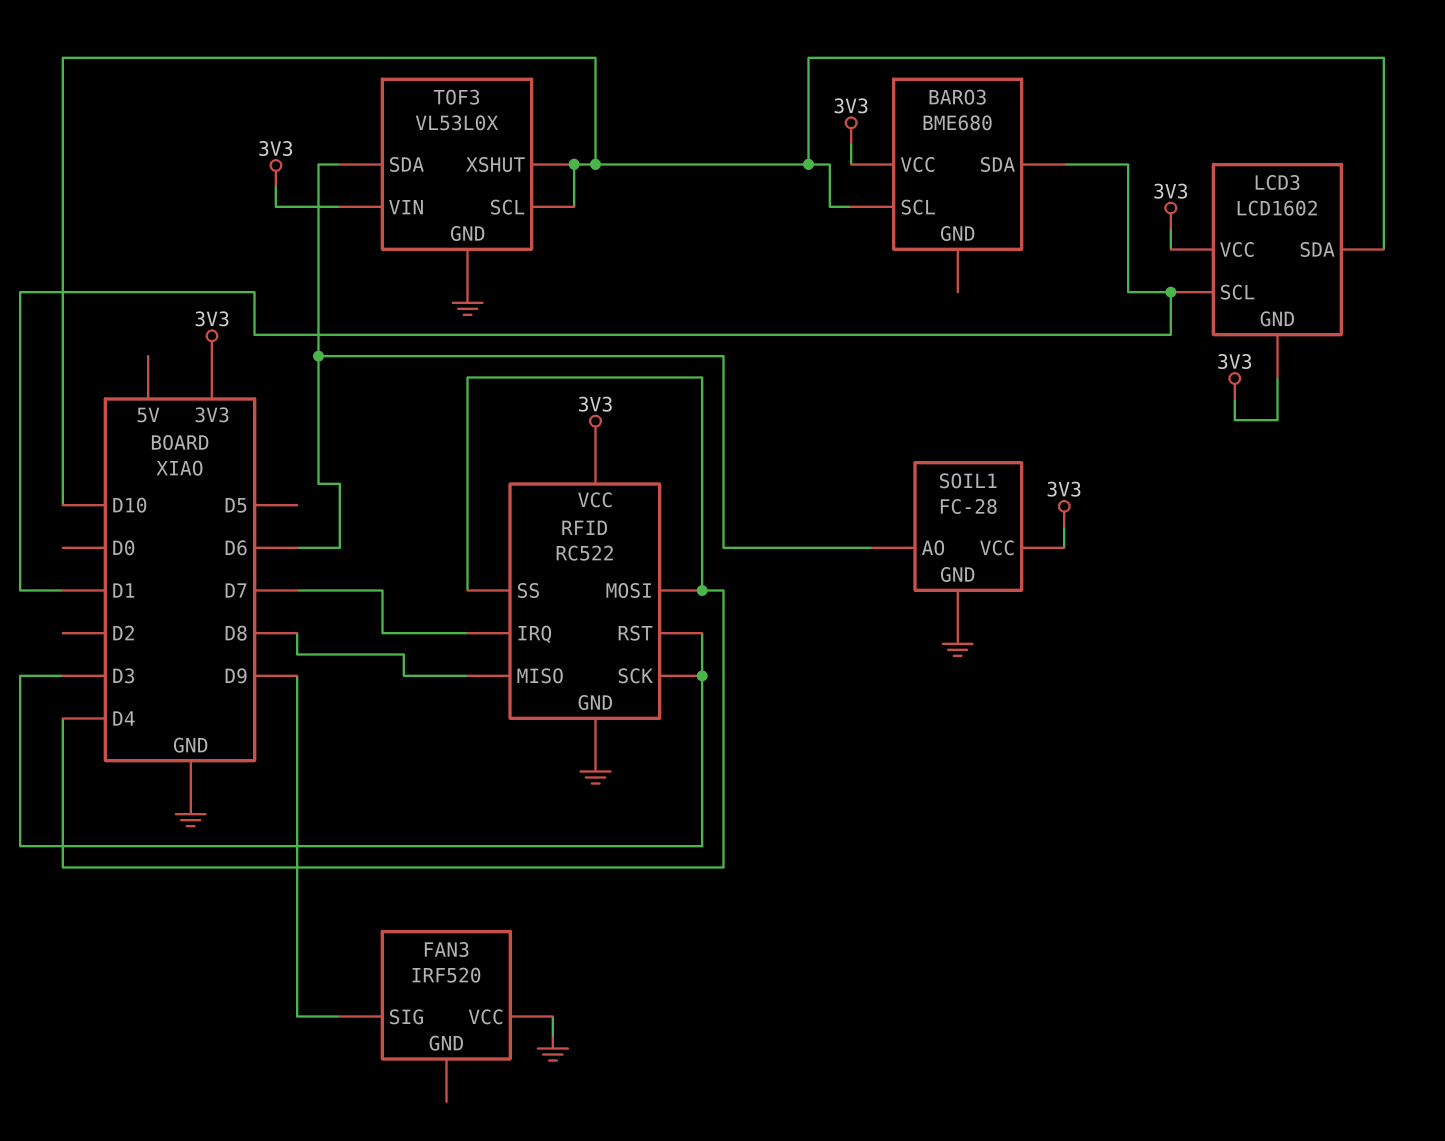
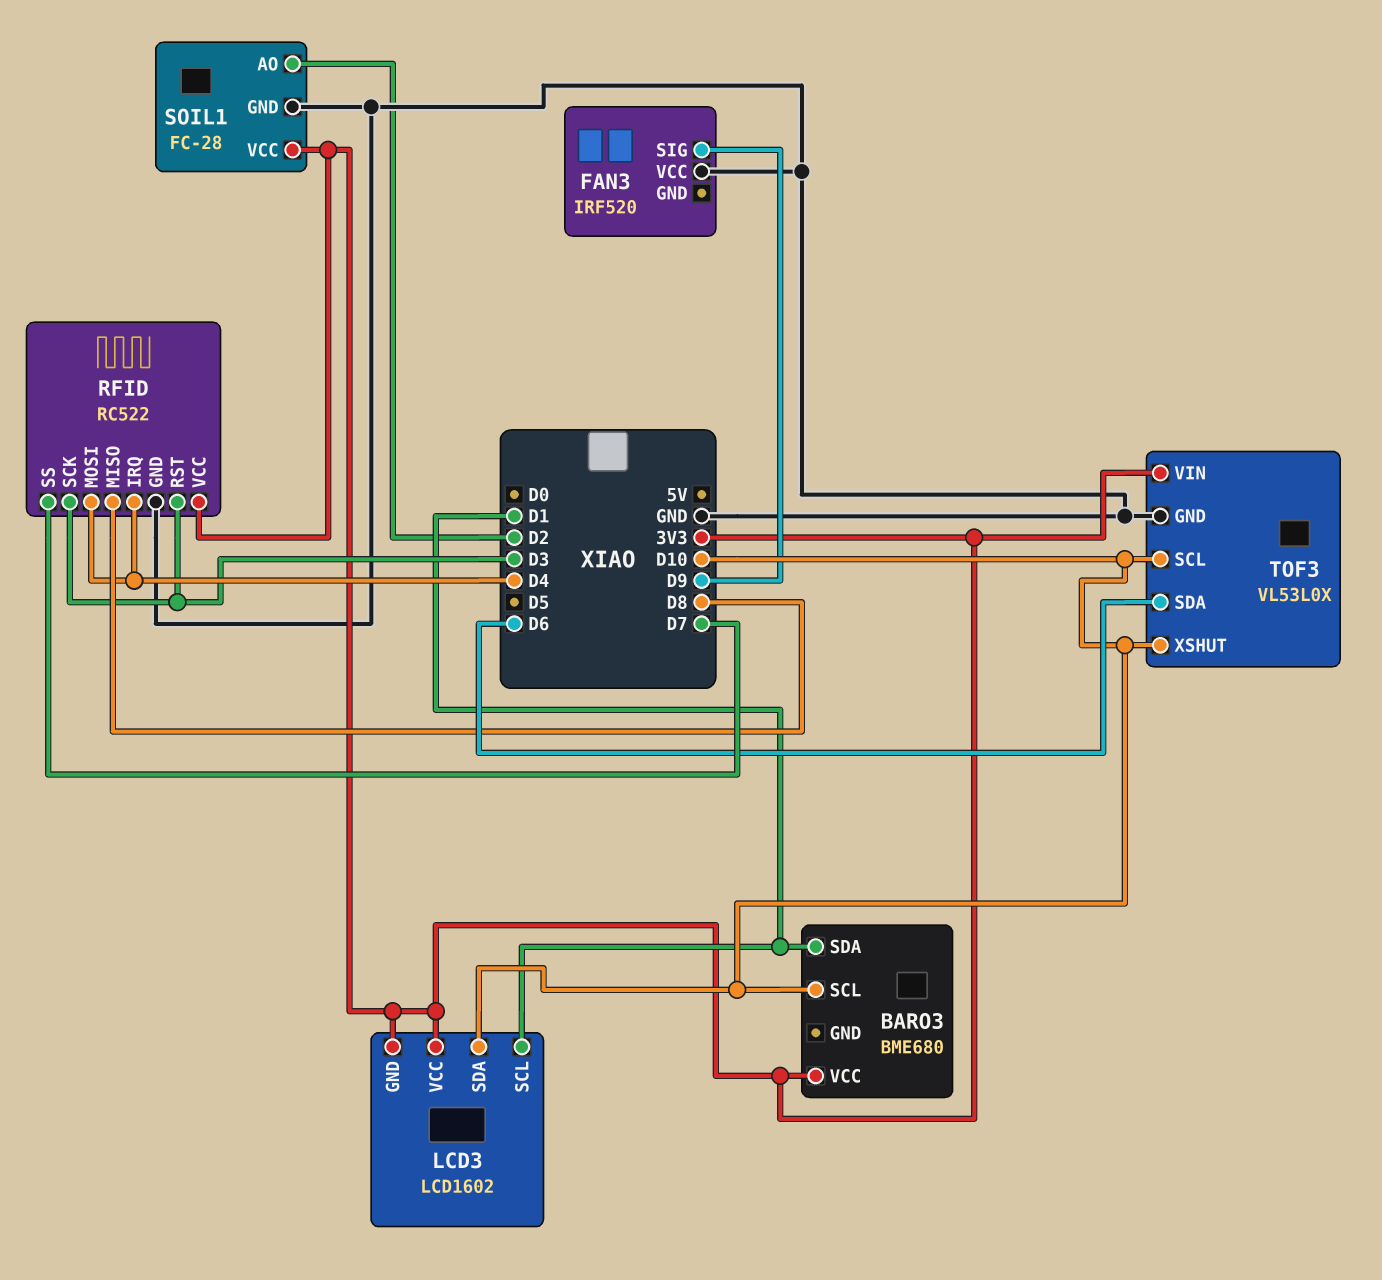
RFID pin IRQ: D7 -> D4
RFID pin SS: D4 -> D7
SOIL1 pin AO: D6 -> D2

